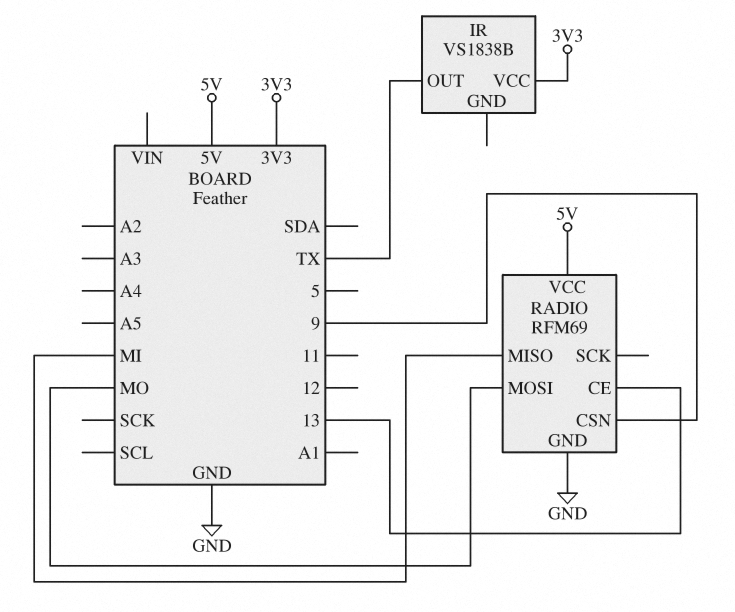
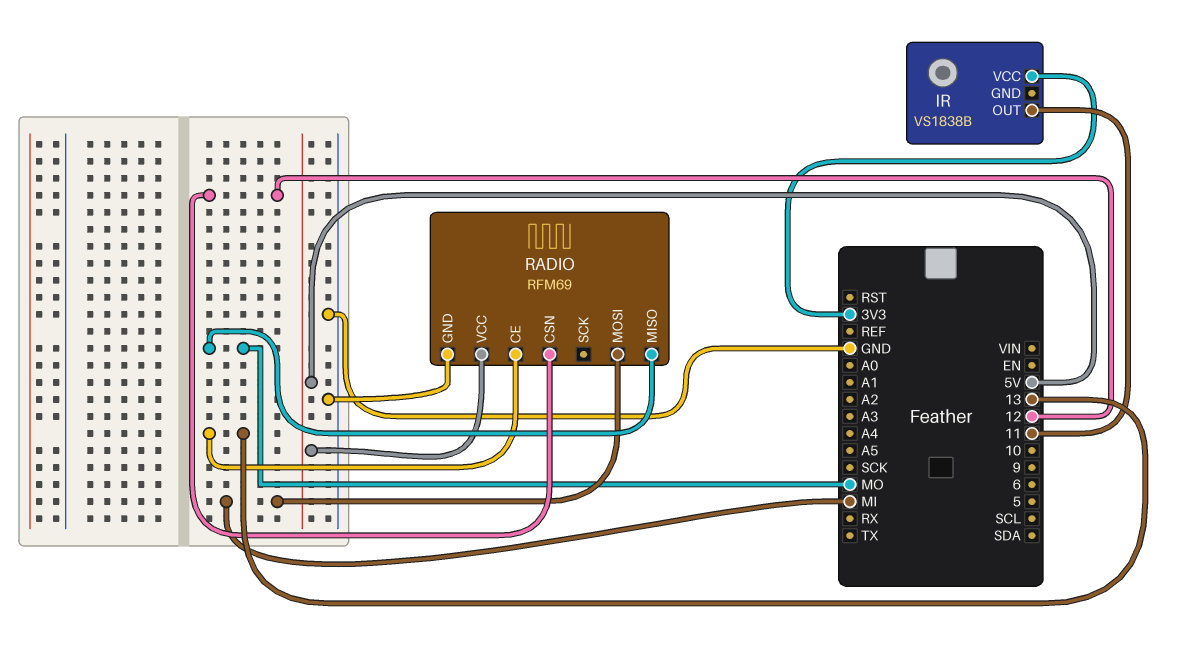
IR pin OUT: TX -> 11
RADIO pin CSN: 9 -> 12
RADIO pin MISO: MI -> MO
RADIO pin MOSI: MO -> MI

